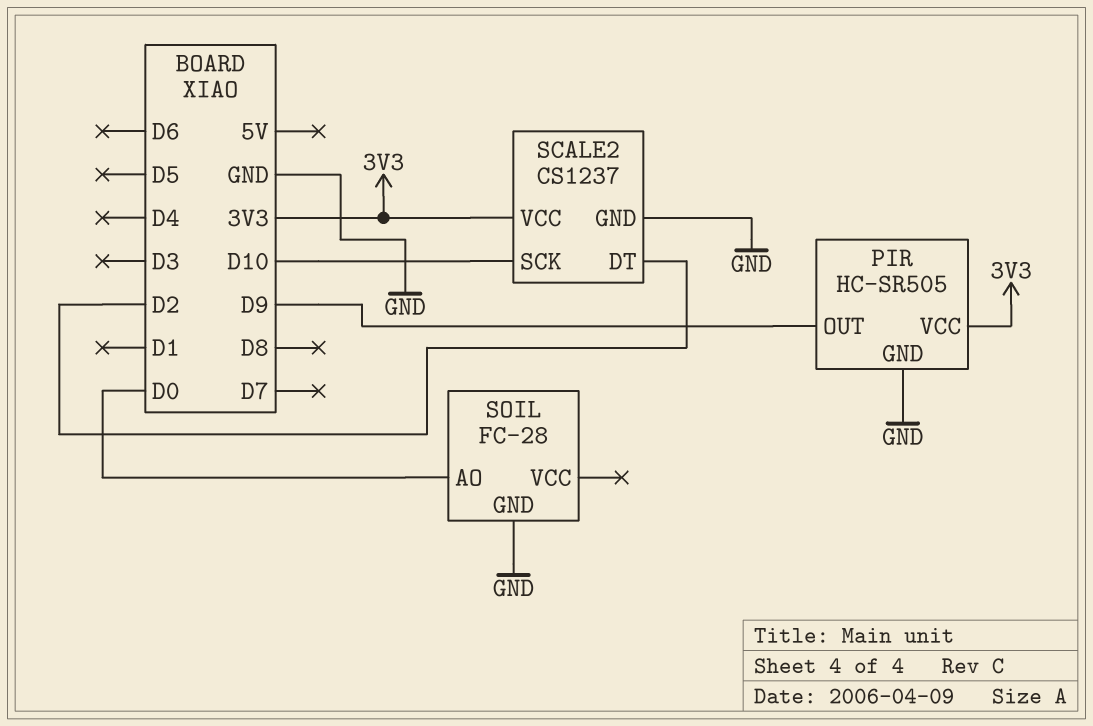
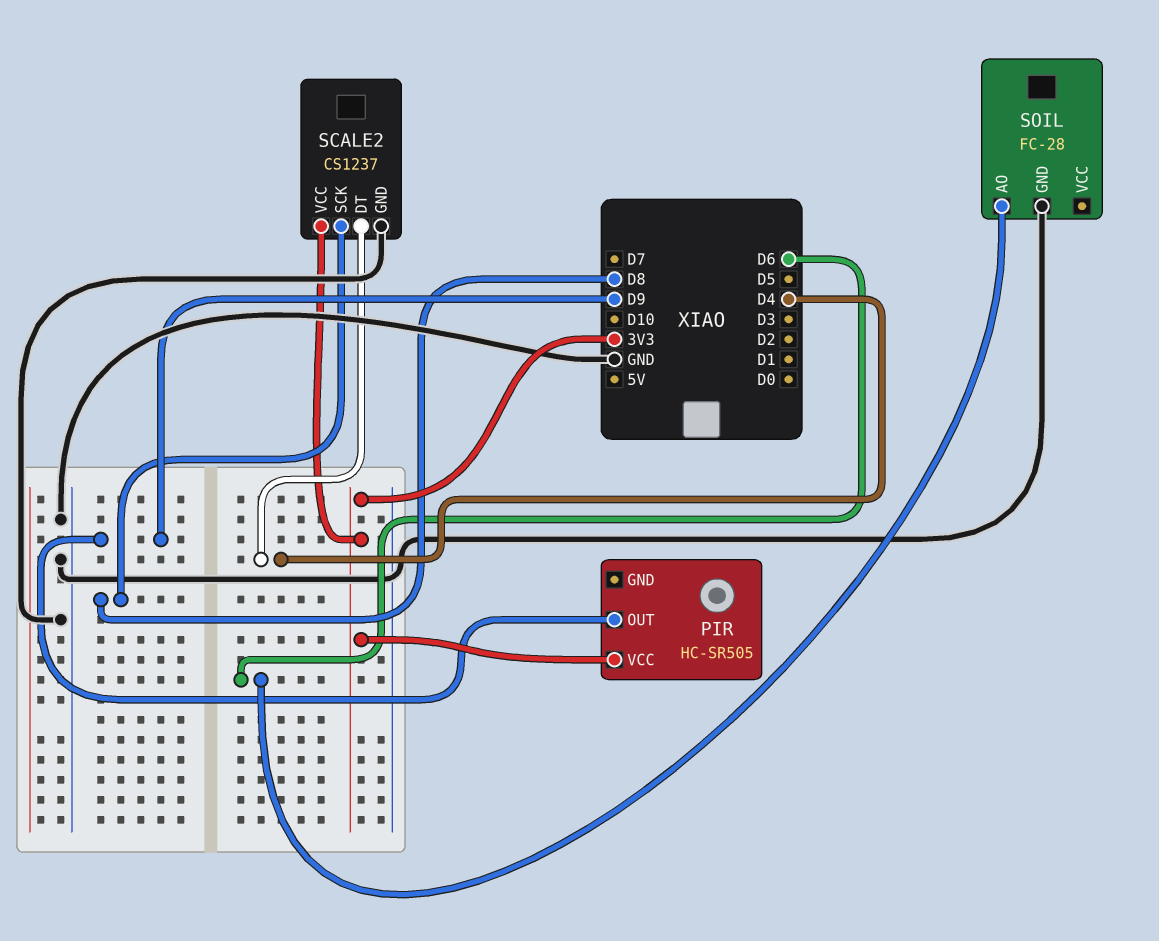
PIR pin GND: GND -> none
SCALE2 pin DT: D2 -> D4
SCALE2 pin SCK: D10 -> D8
SOIL pin AO: D0 -> D6

